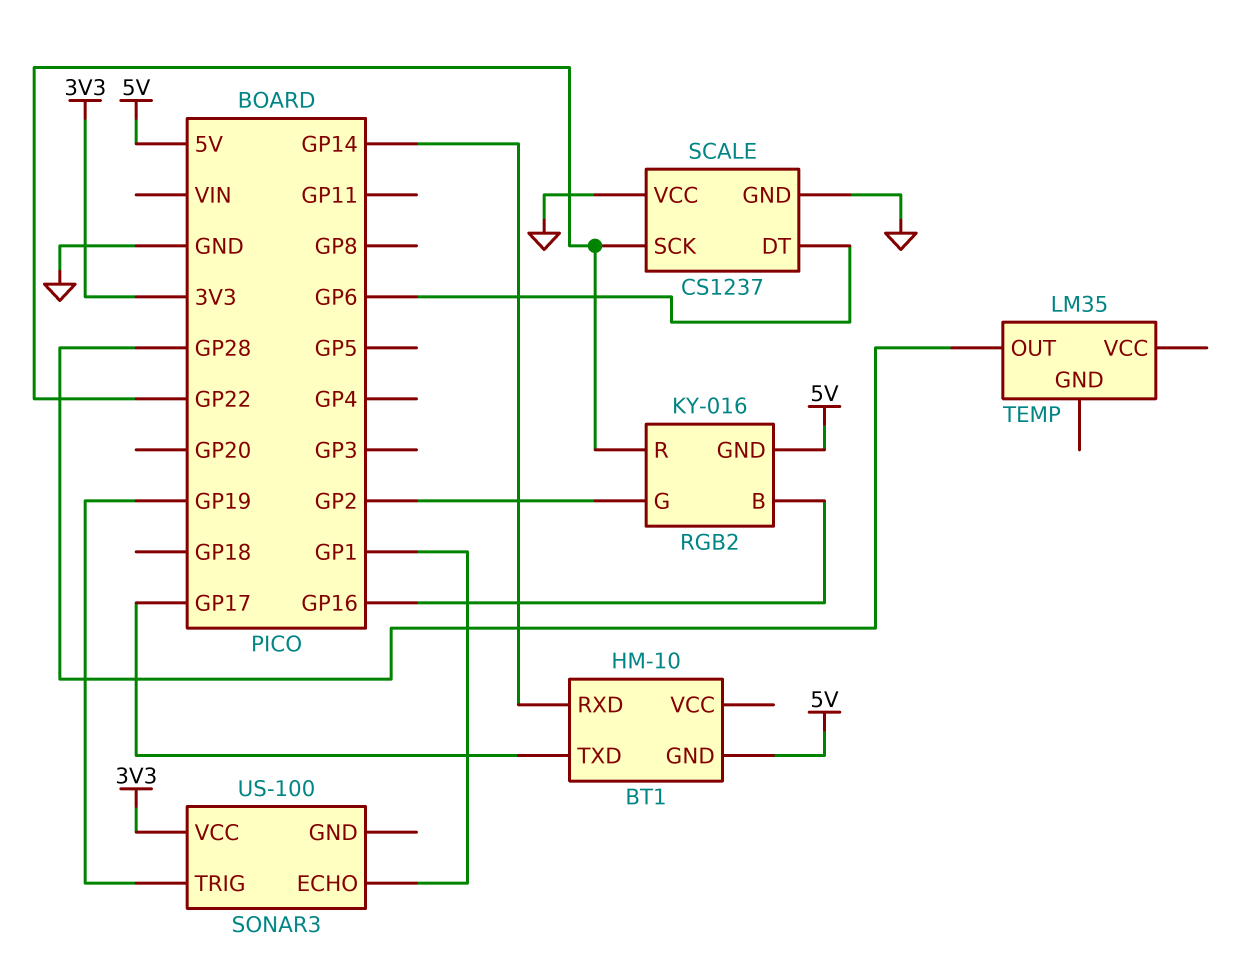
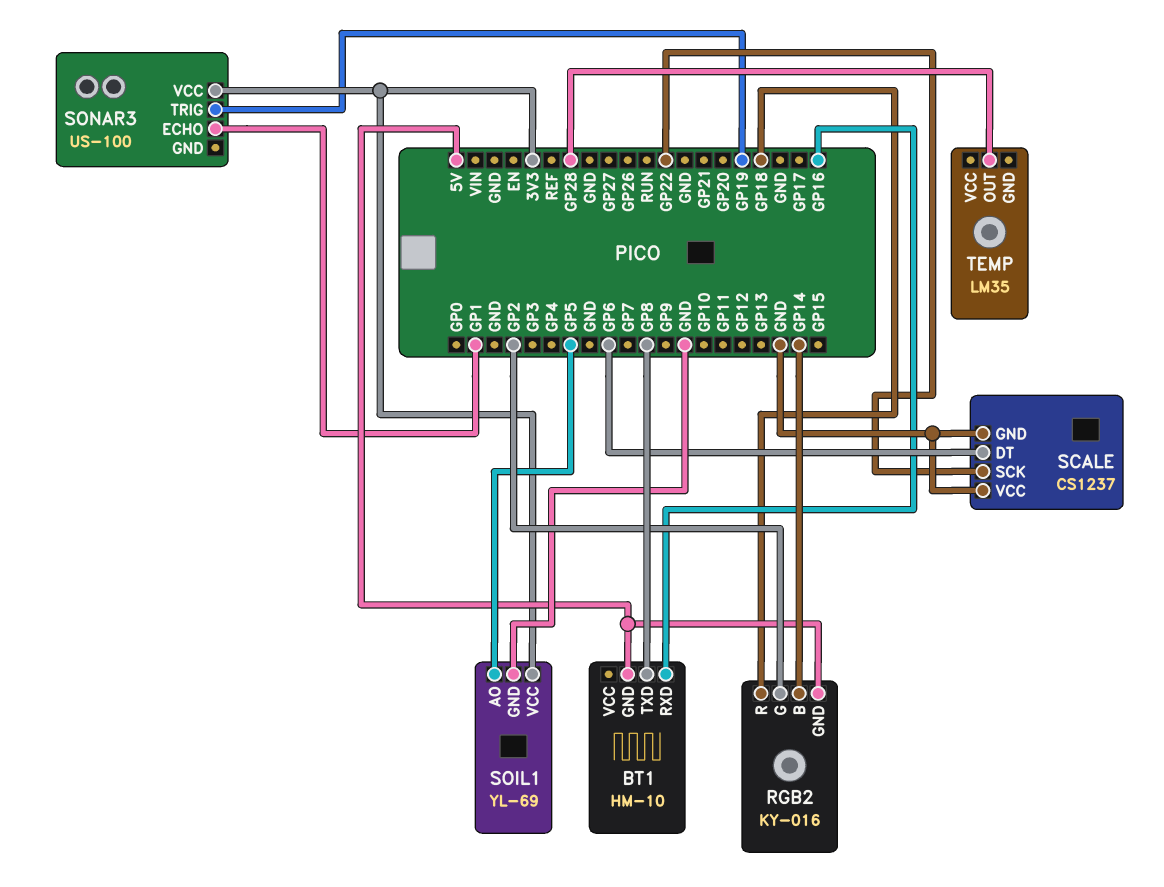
BT1 pin RXD: GP14 -> GP16
BT1 pin TXD: GP17 -> GP8
RGB2 pin B: GP16 -> GP14
RGB2 pin R: GP22 -> GP18
SOIL1: none -> YL-69
SOIL1 pin AO: none -> GP5
SOIL1 pin GND: none -> GND
SOIL1 pin VCC: none -> 3V3

